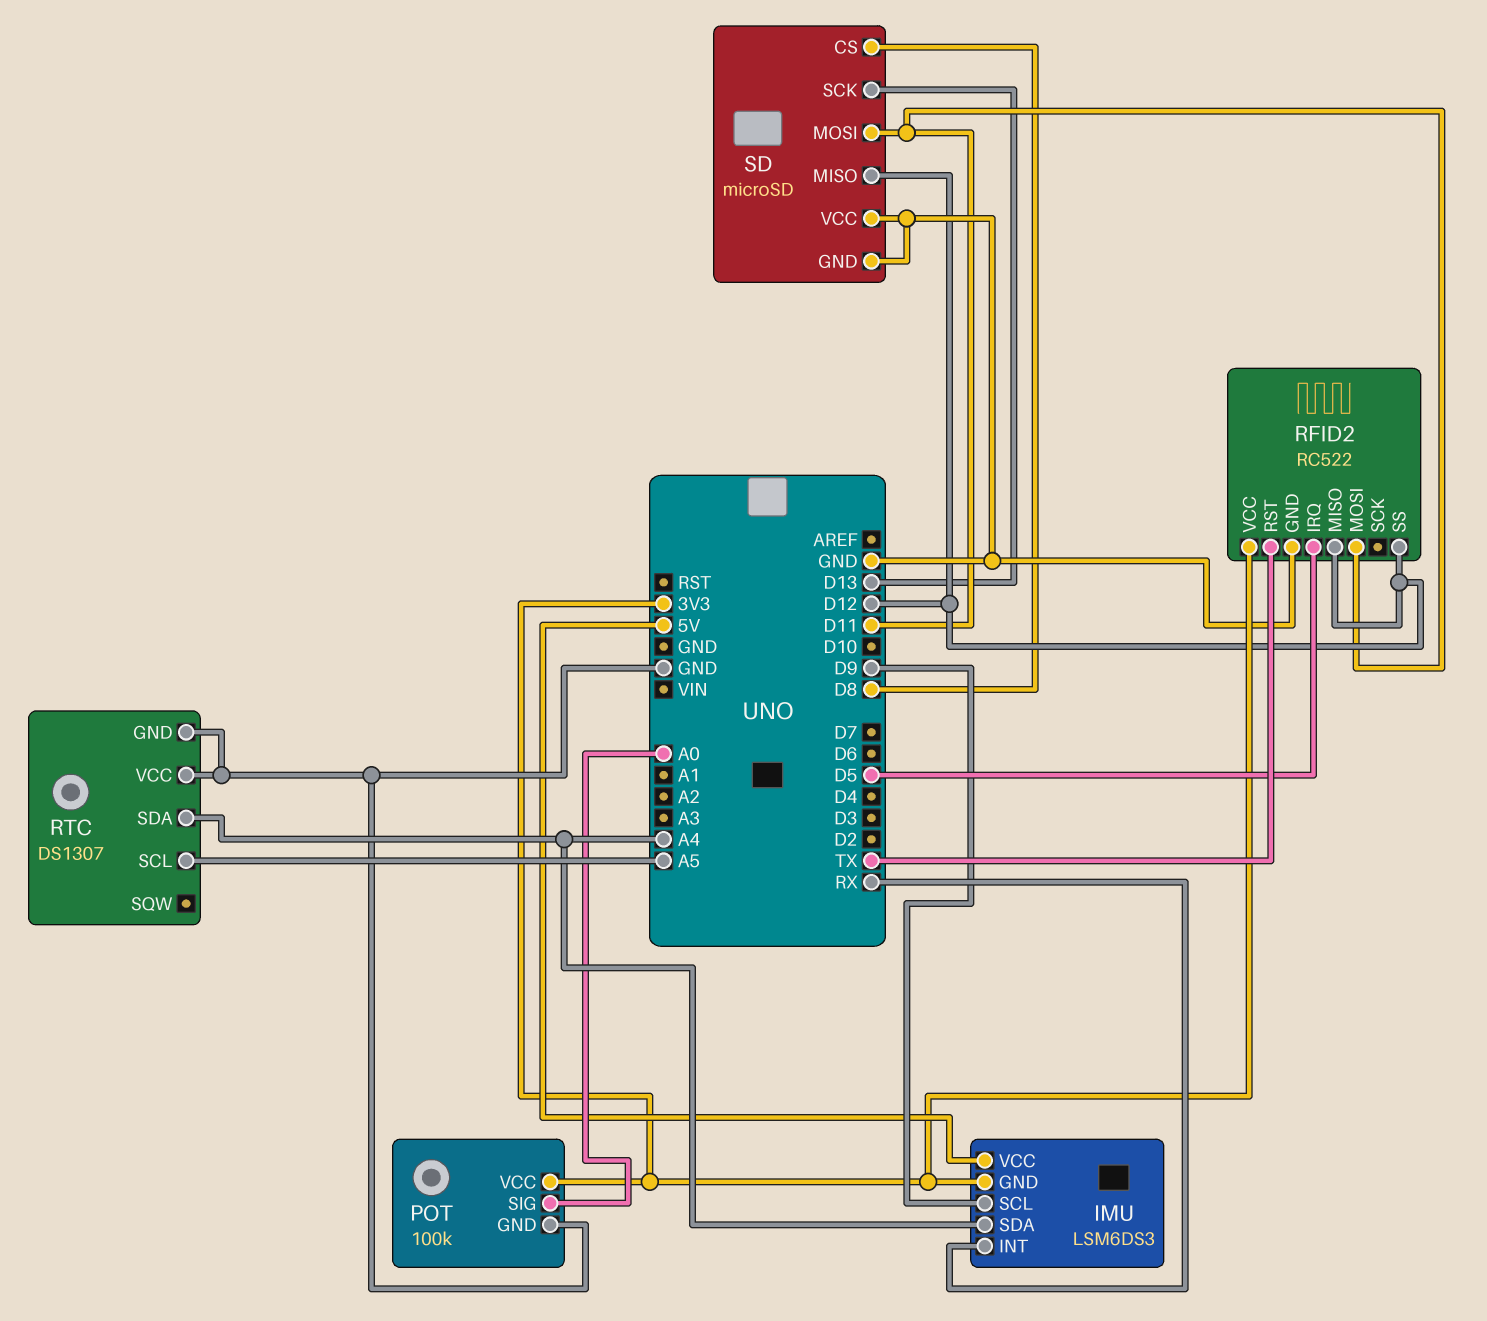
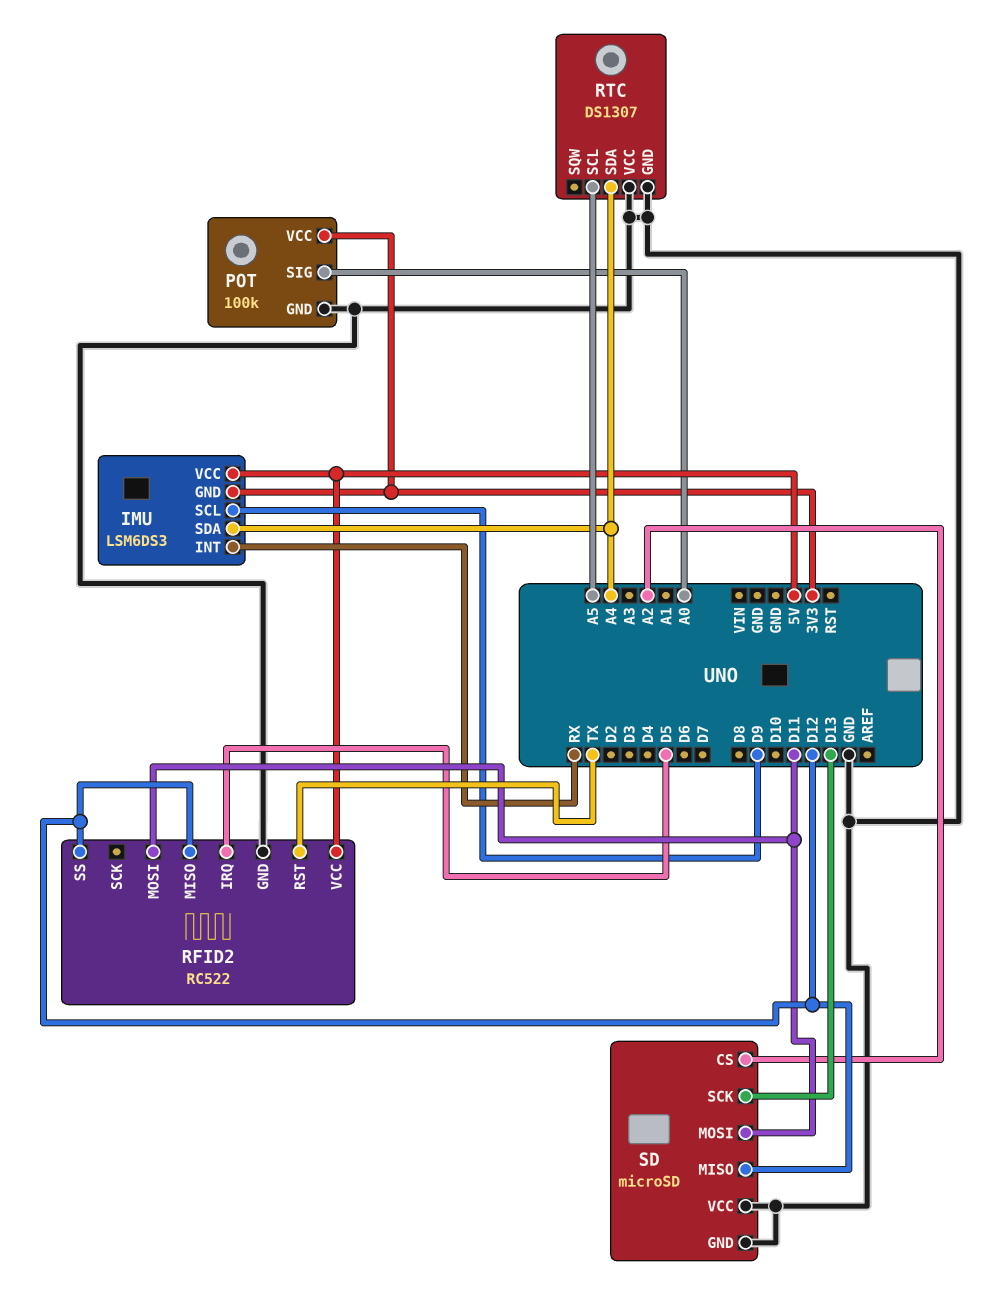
RFID2 pin VCC: 3V3 -> 5V
SD pin CS: D8 -> A2

